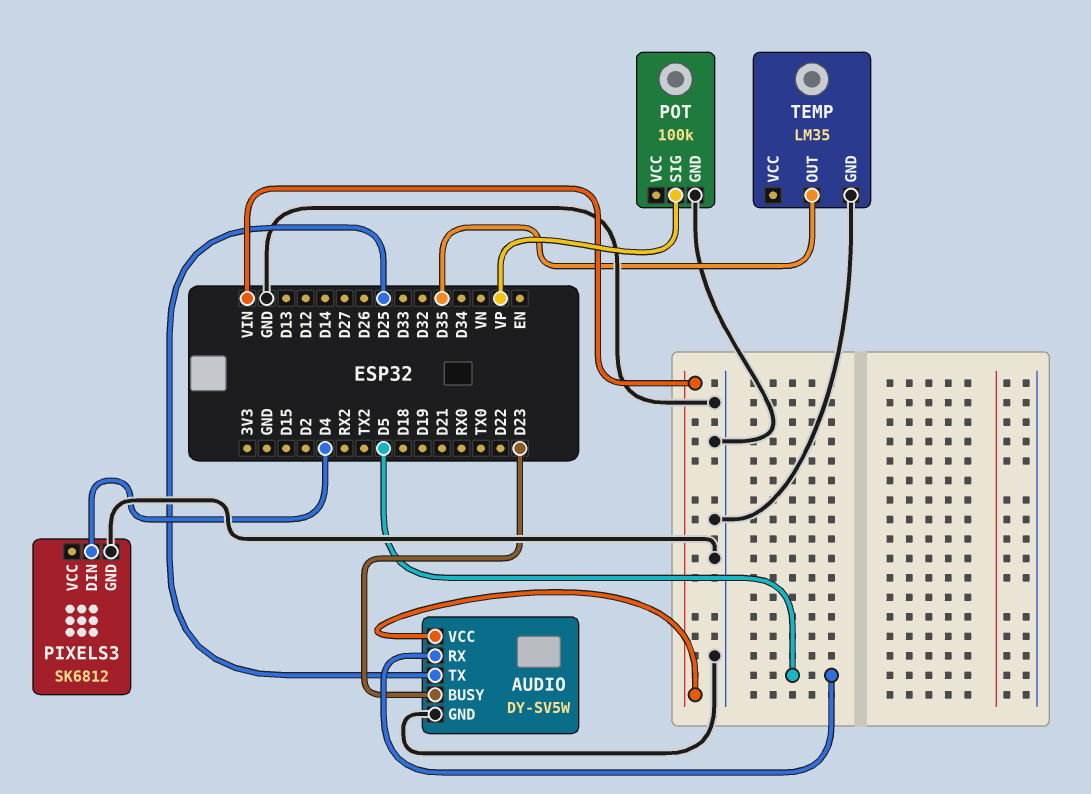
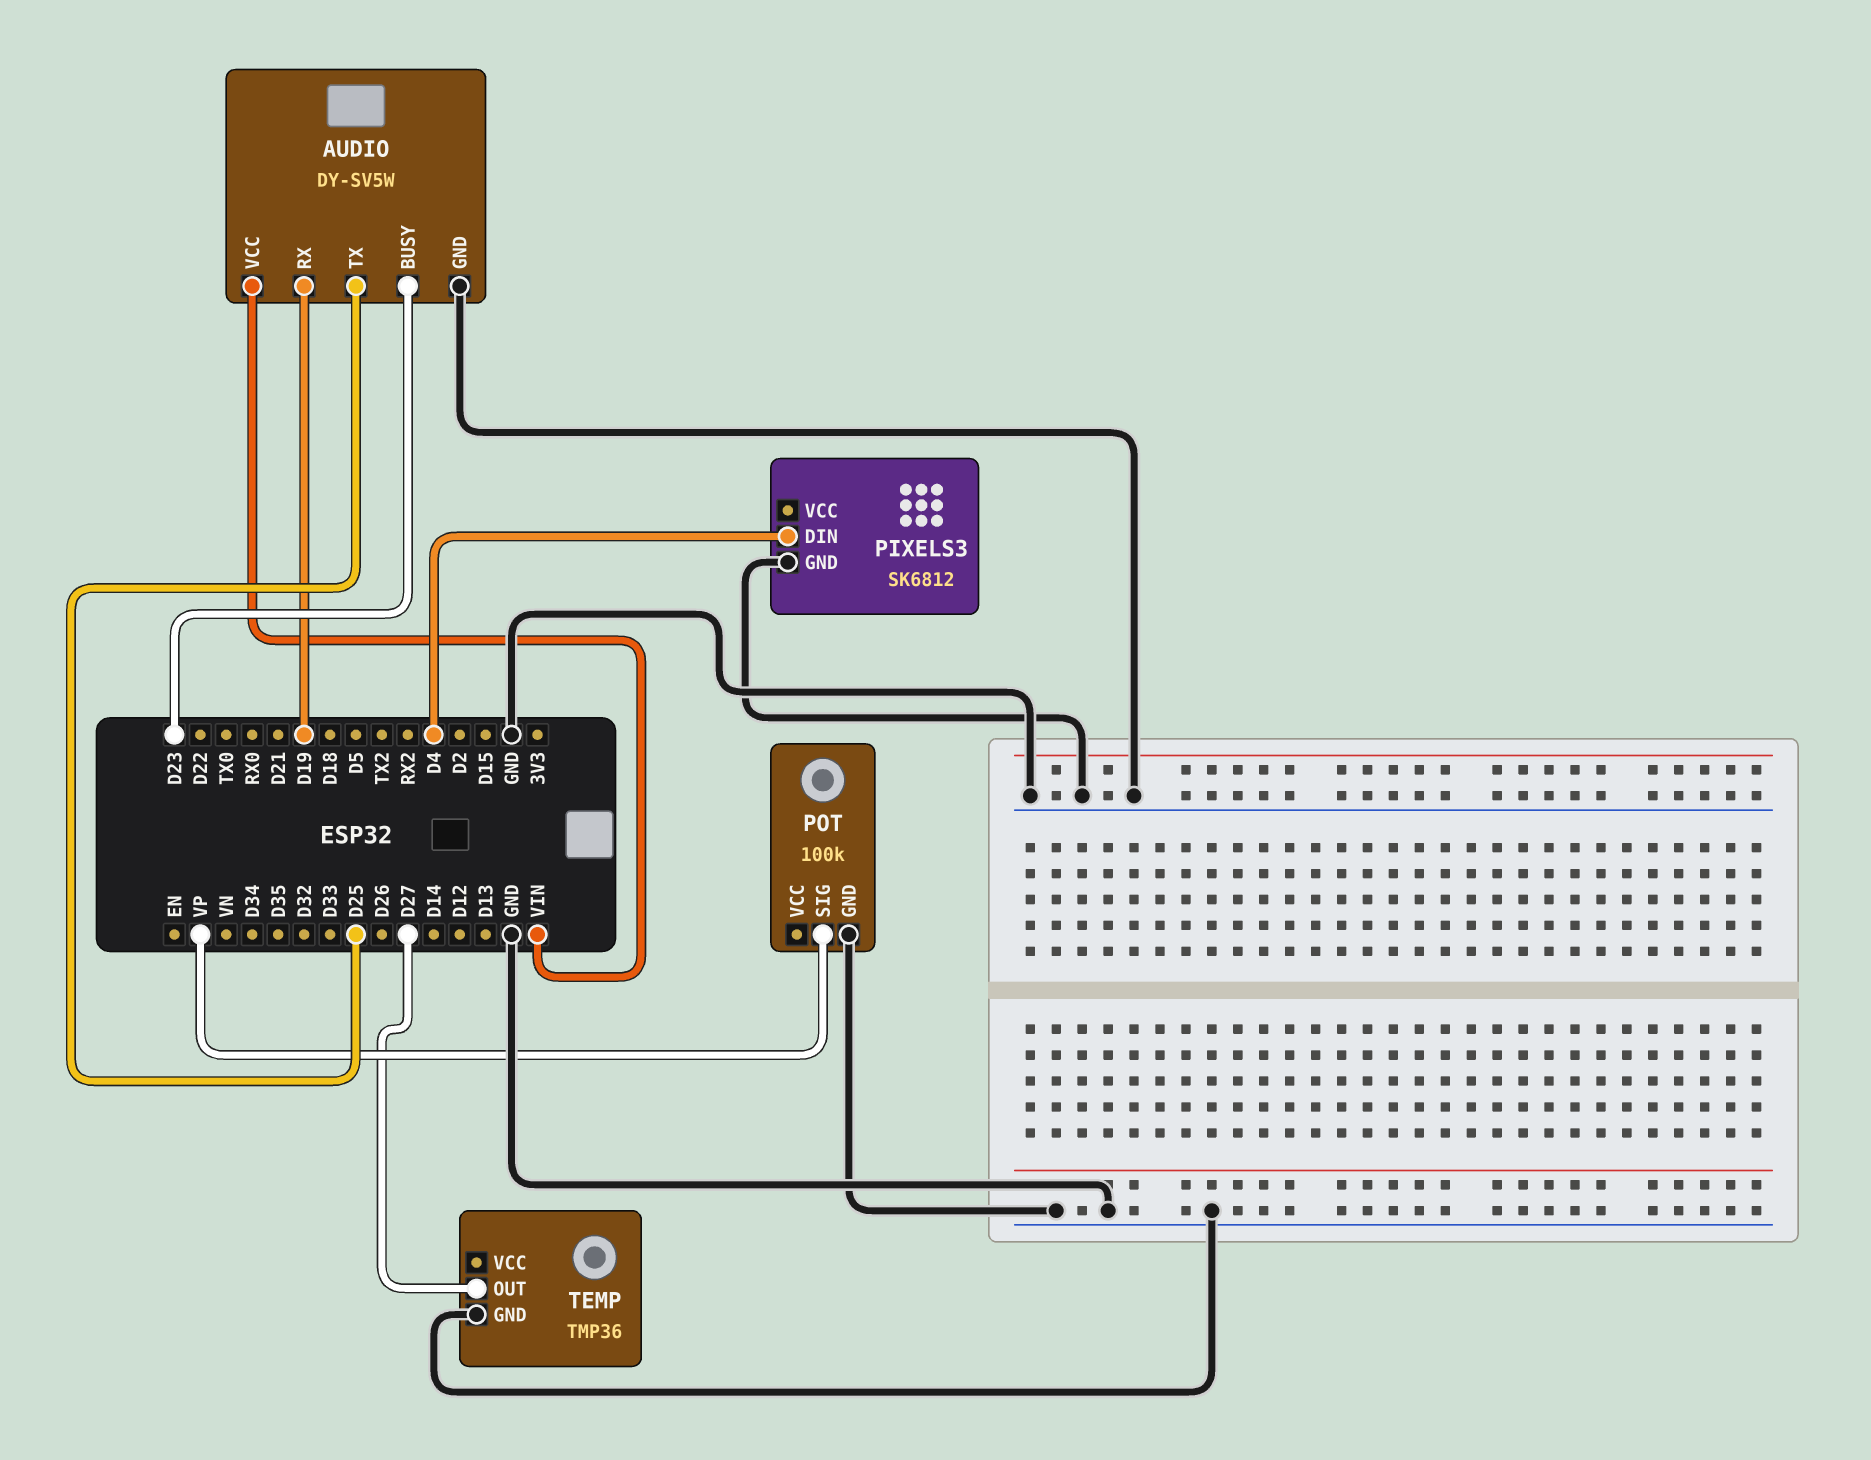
AUDIO pin RX: D5 -> D19
TEMP: LM35 -> TMP36
TEMP pin OUT: D35 -> D27

